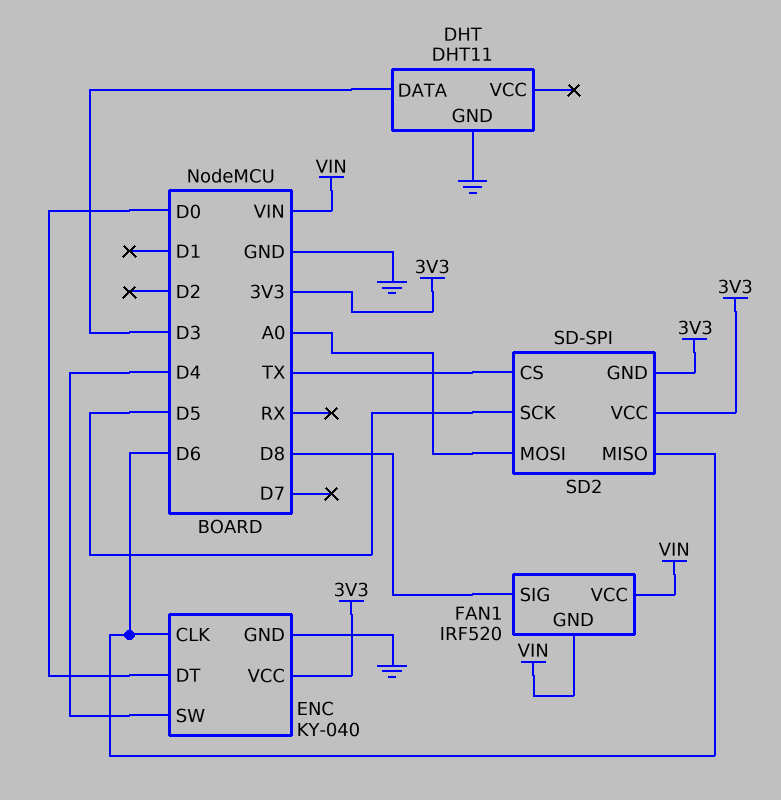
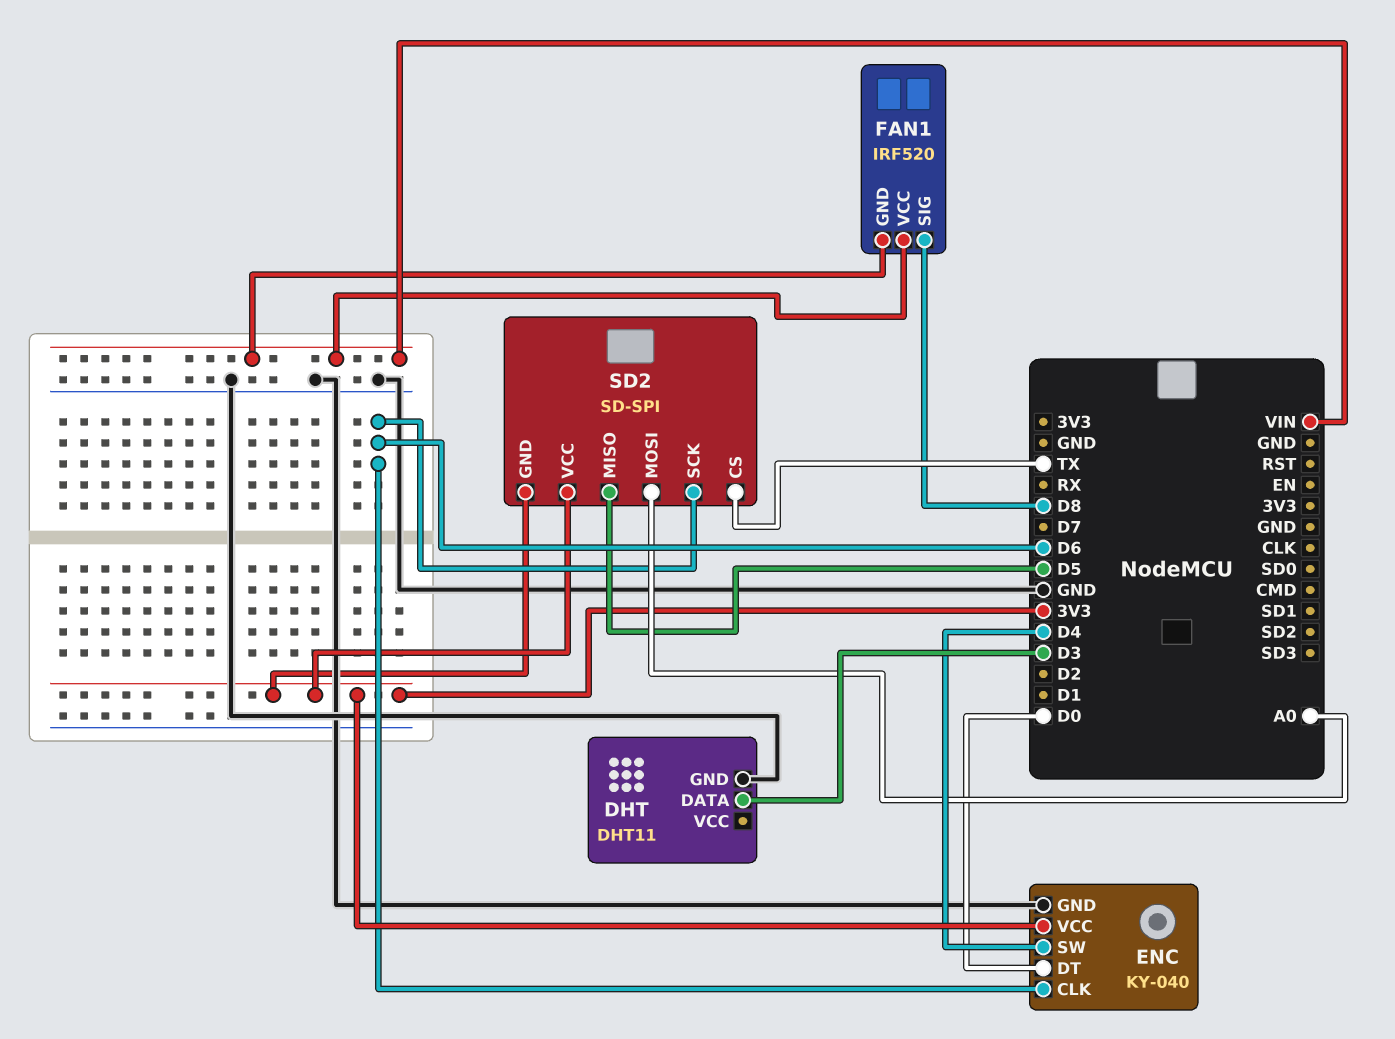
SD2 pin MISO: D6 -> D5
SD2 pin SCK: D5 -> D6

